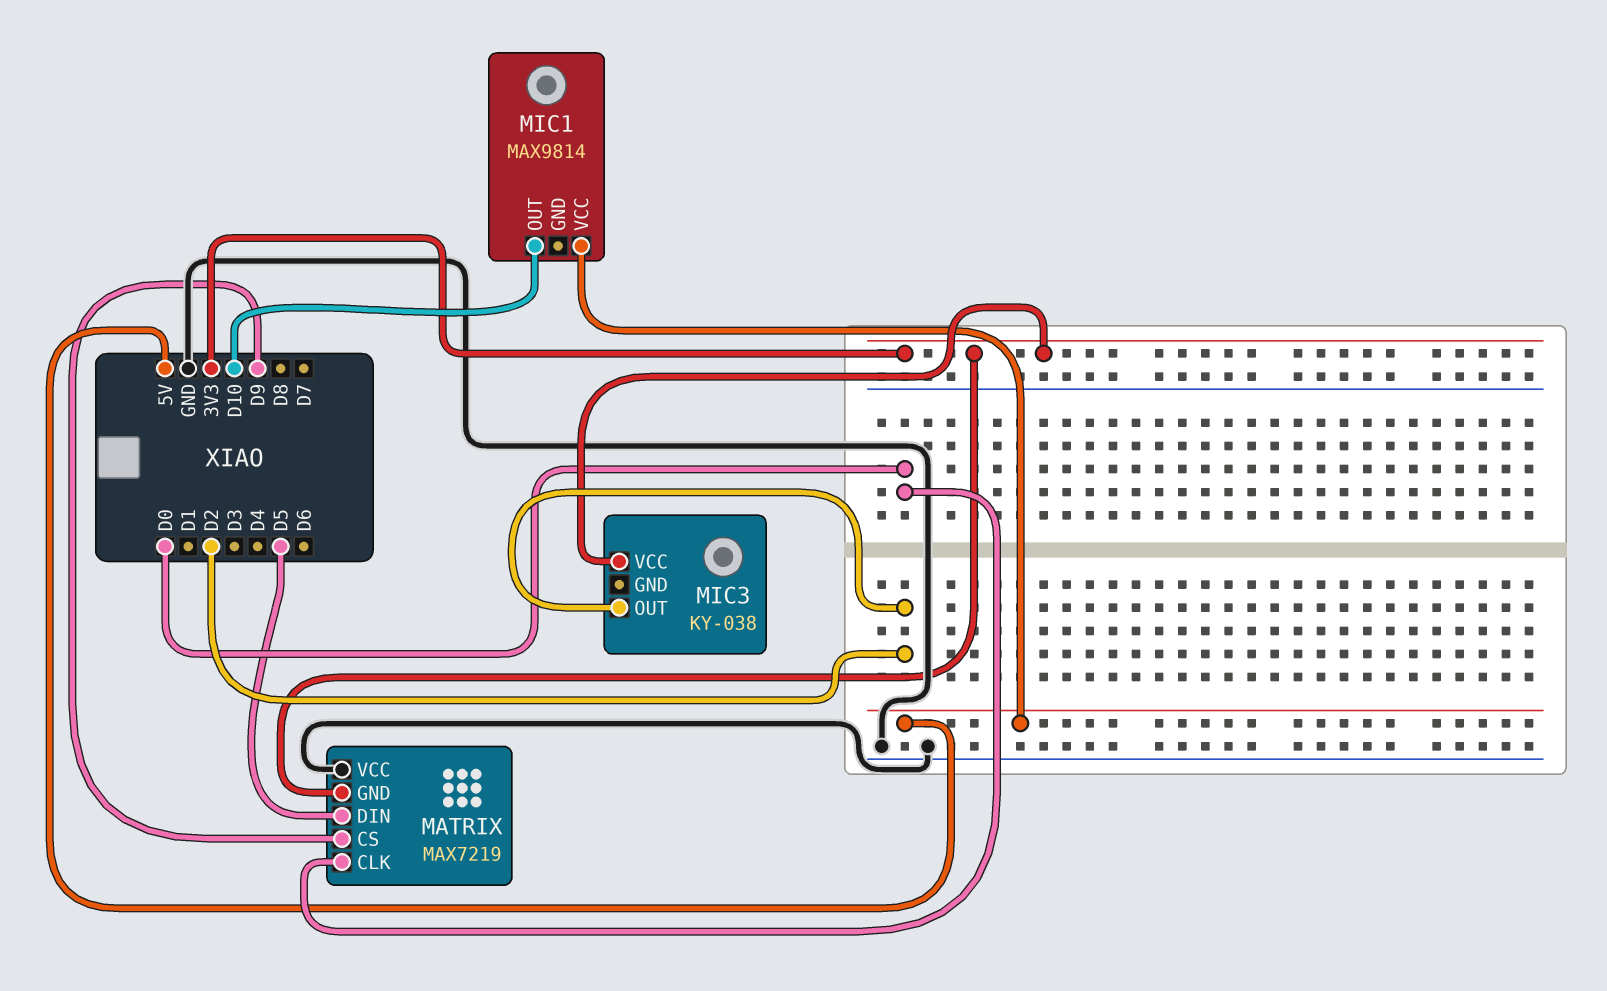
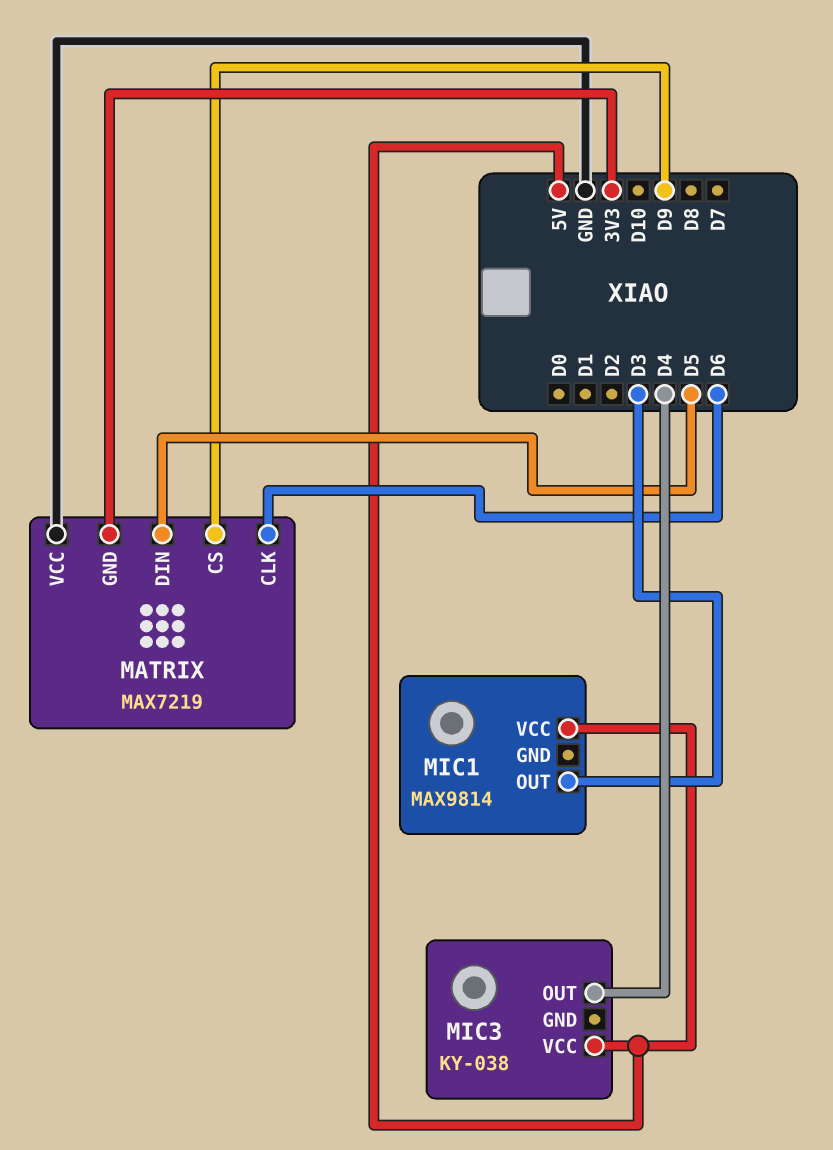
MATRIX pin CLK: D0 -> D6
MIC1 pin OUT: D10 -> D3
MIC3 pin OUT: D2 -> D4
MIC3 pin VCC: 3V3 -> 5V

